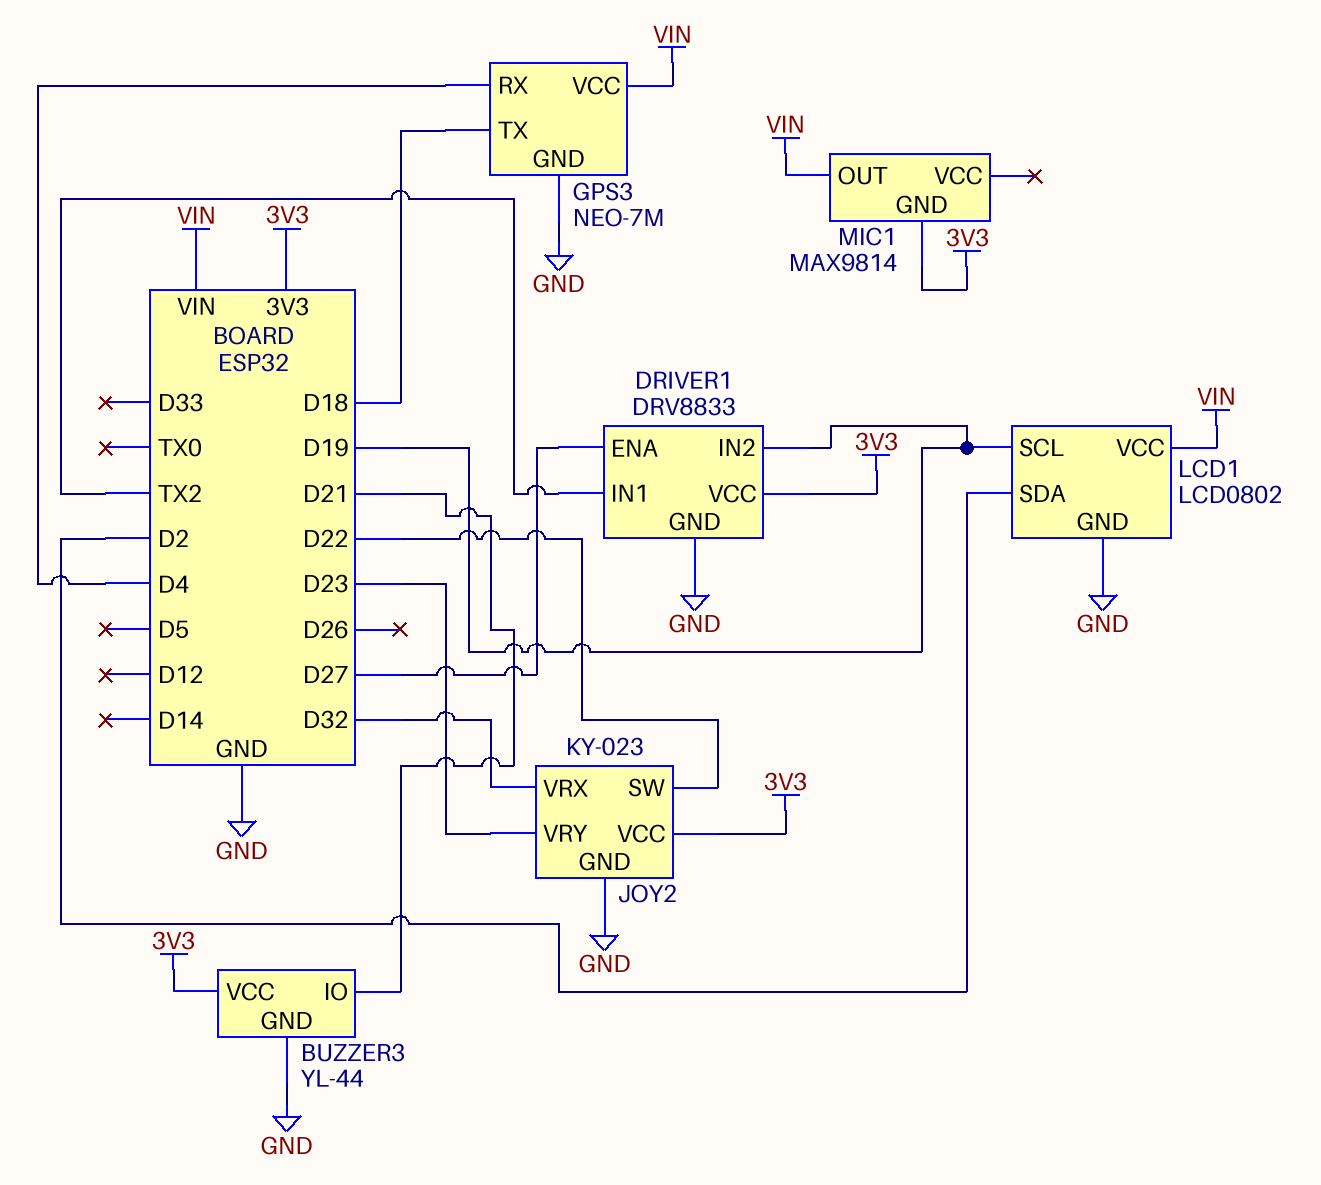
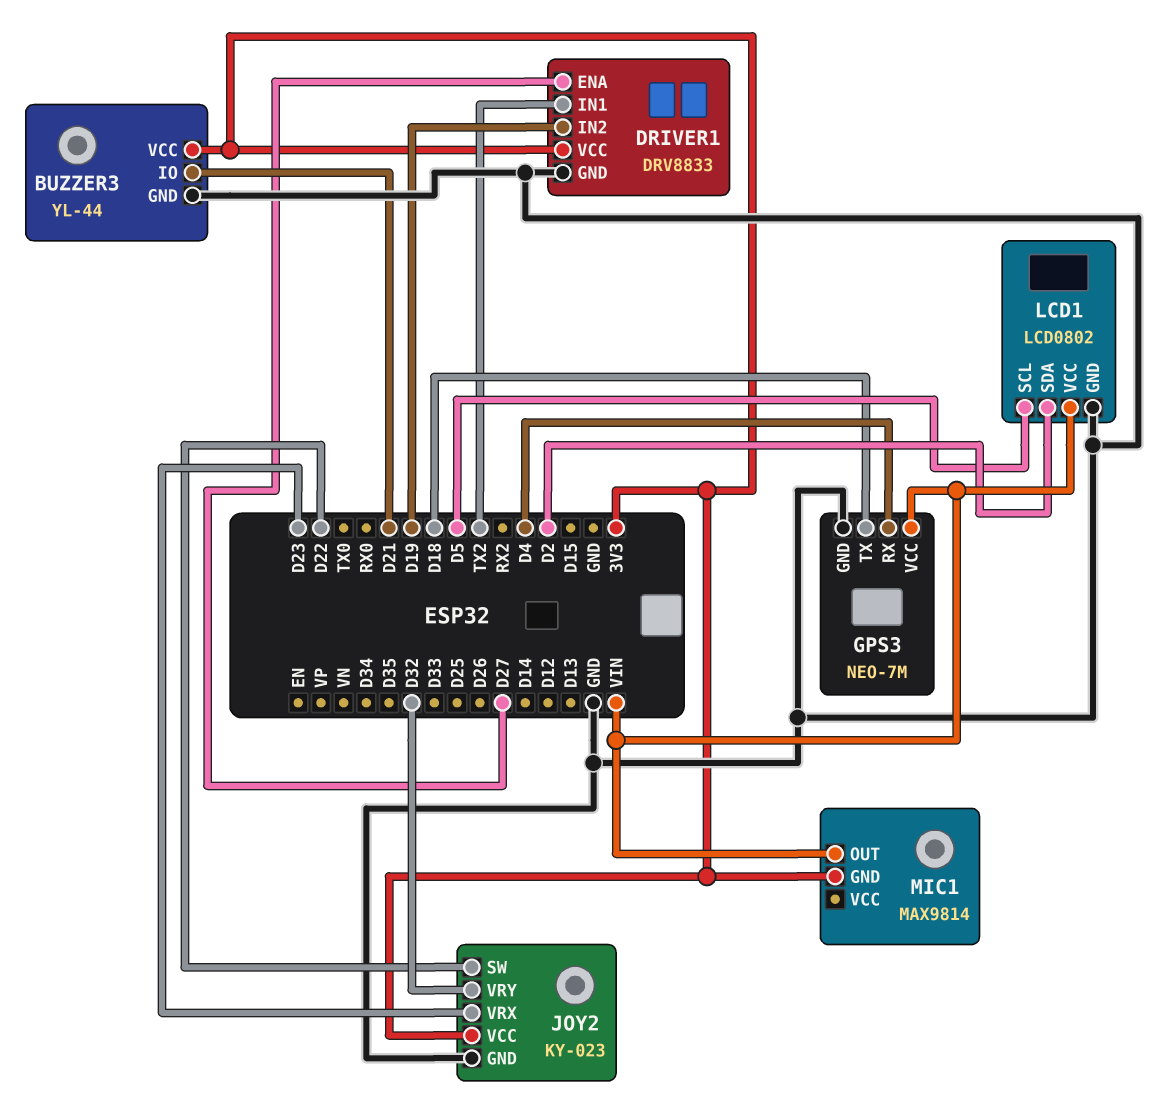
JOY2 pin VRX: D32 -> D23
JOY2 pin VRY: D23 -> D32
LCD1 pin SCL: D19 -> D5

